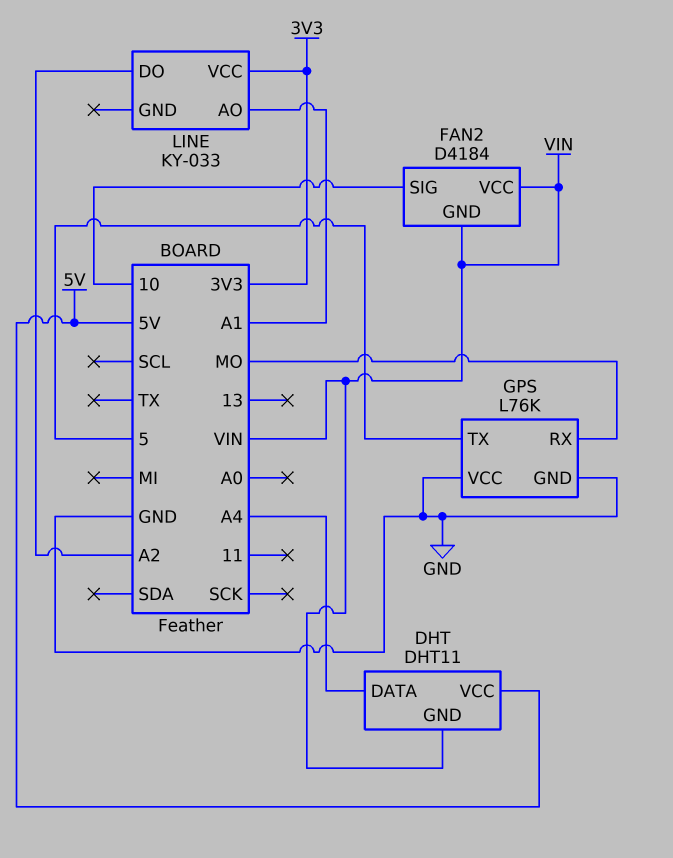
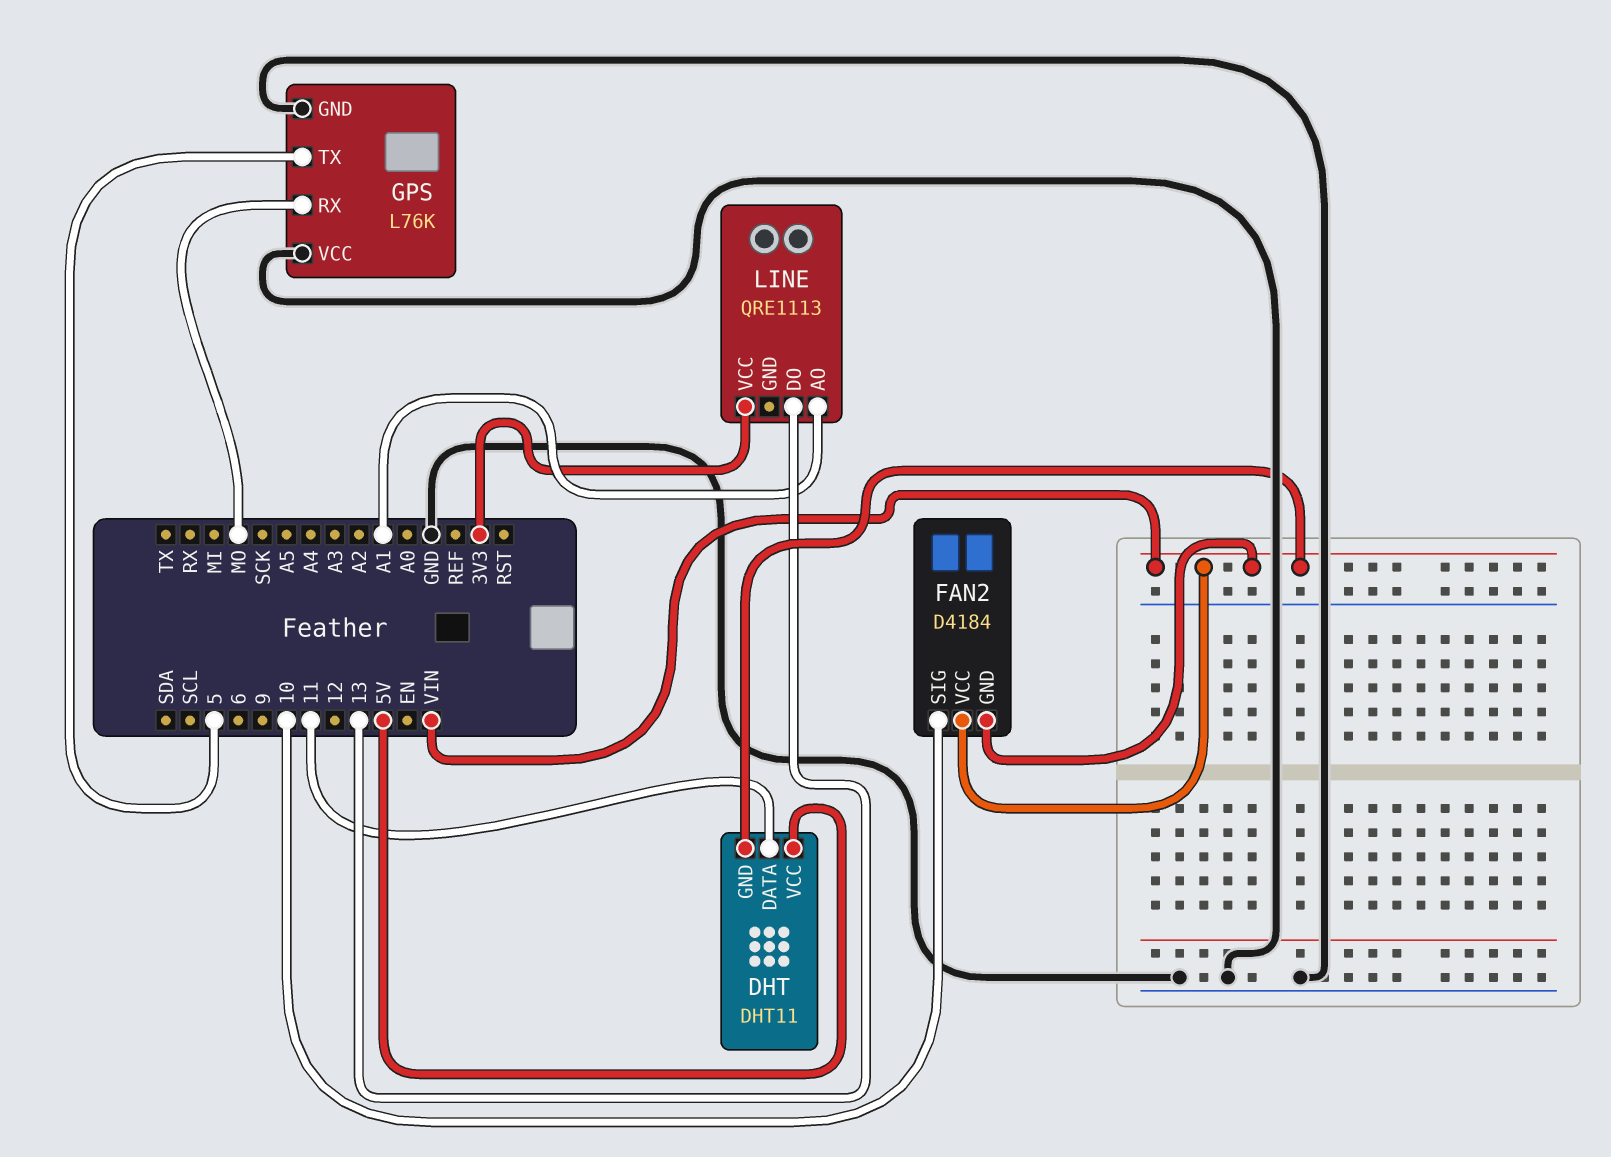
DHT pin DATA: A4 -> 11
LINE: KY-033 -> QRE1113
LINE pin DO: A2 -> 13

